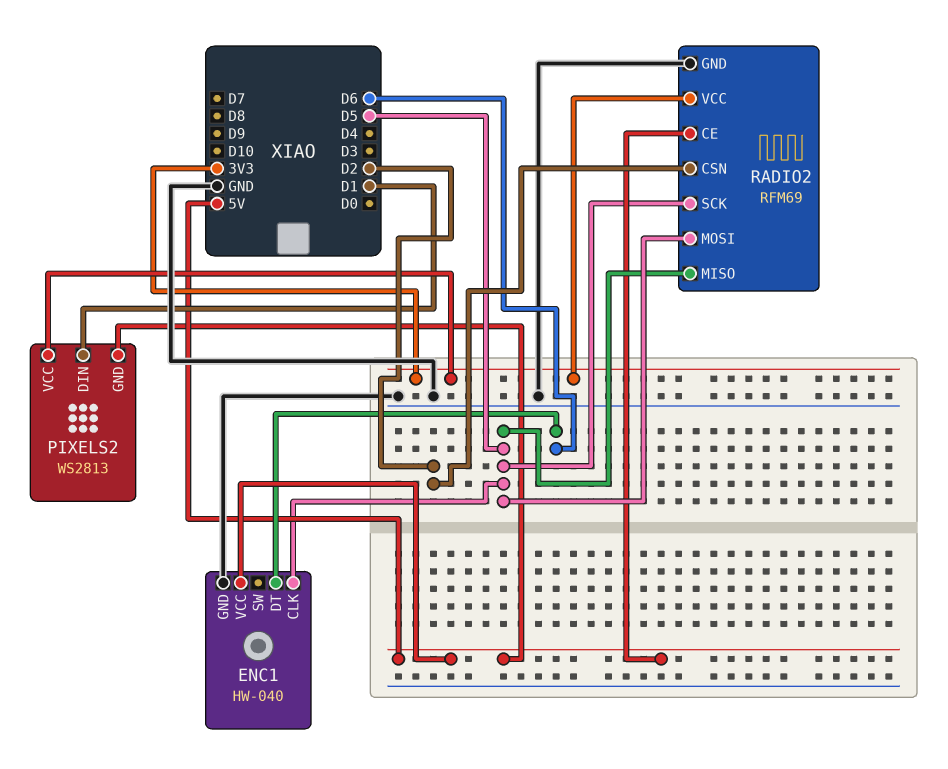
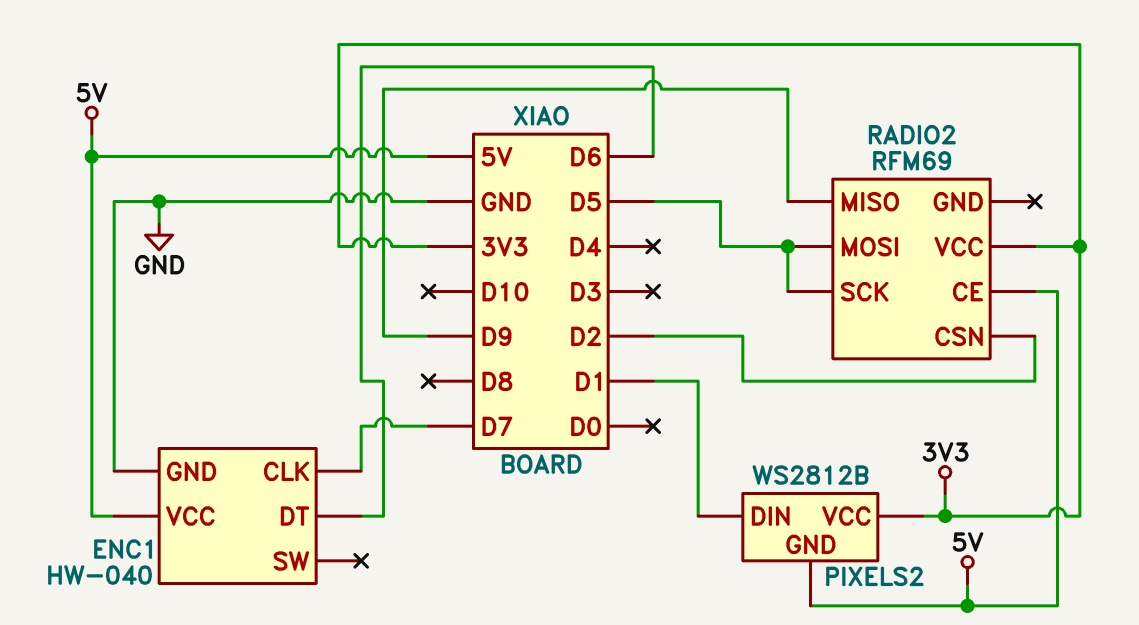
ENC1 pin CLK: D5 -> D7
PIXELS2: WS2813 -> WS2812B
RADIO2 pin GND: GND -> none
RADIO2 pin MISO: D5 -> D9

